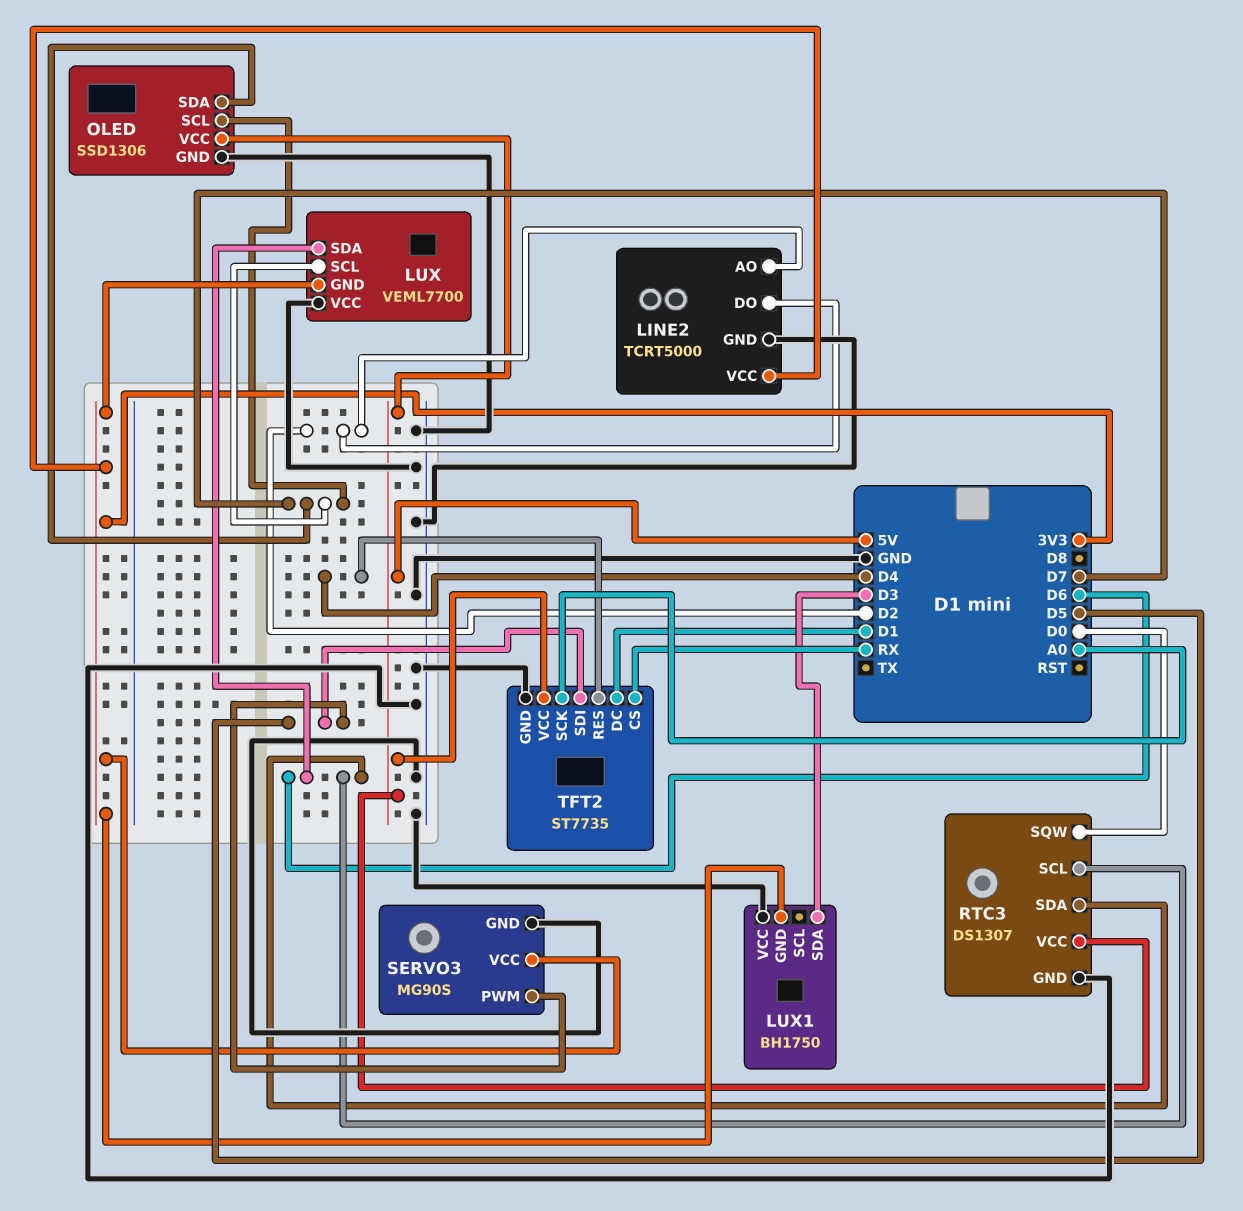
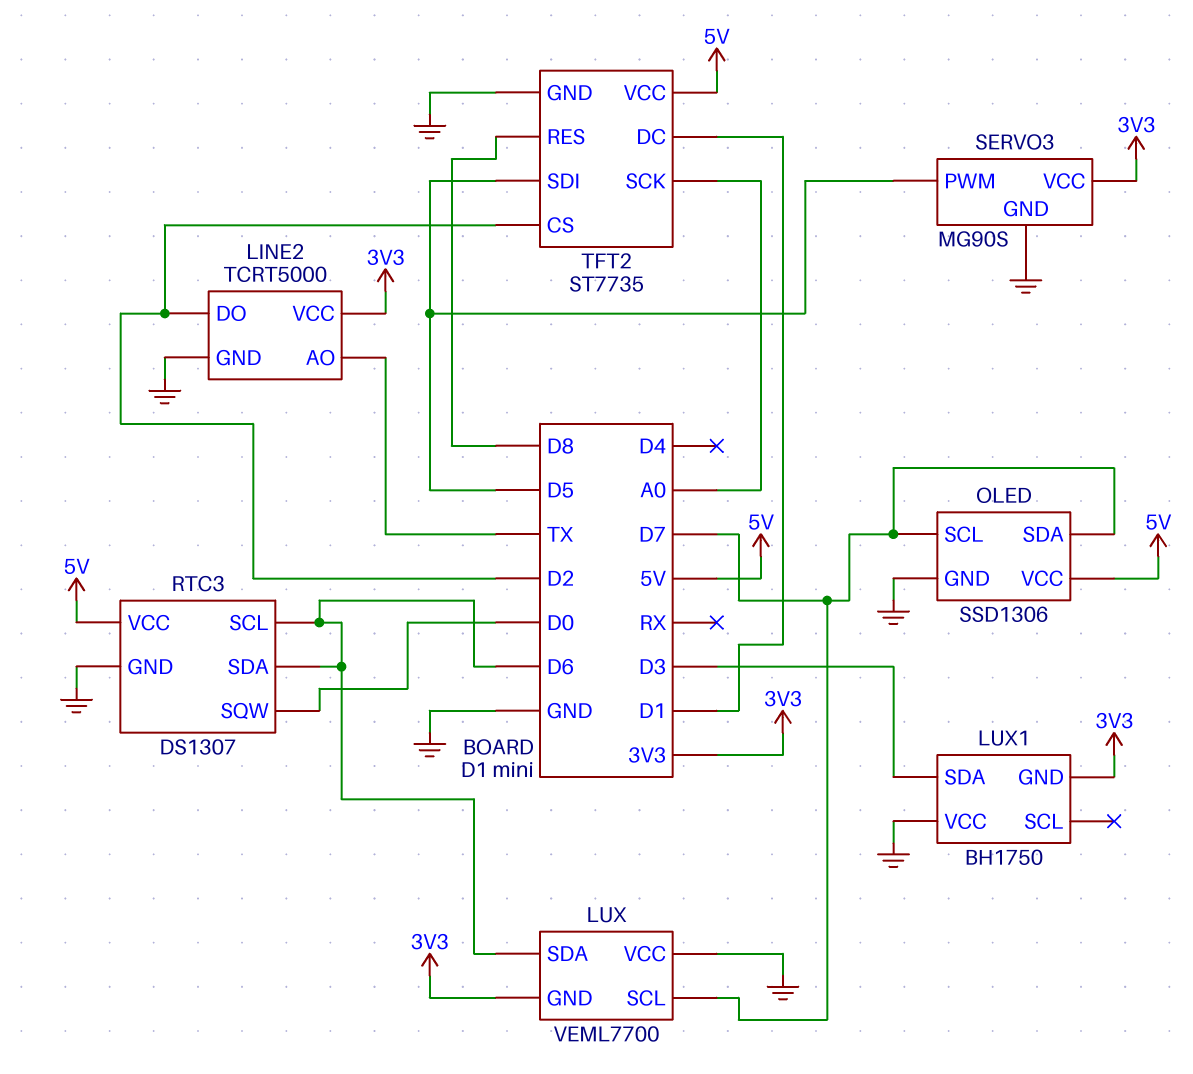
LINE2 pin AO: D2 -> TX
TFT2 pin CS: RX -> D2
TFT2 pin RES: D4 -> D8

